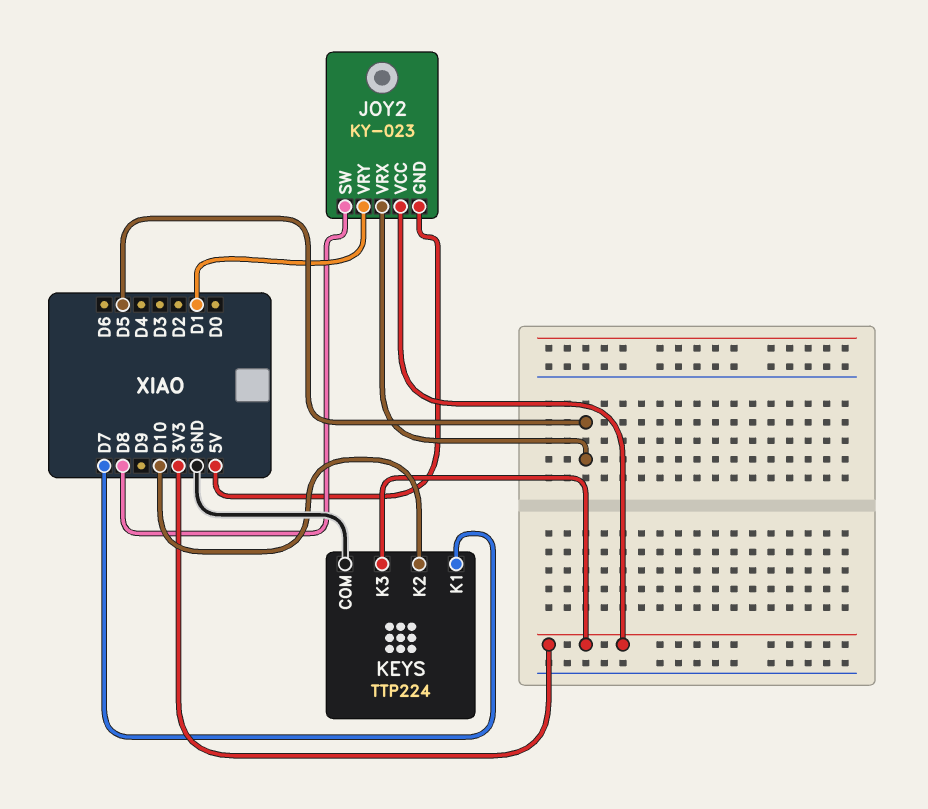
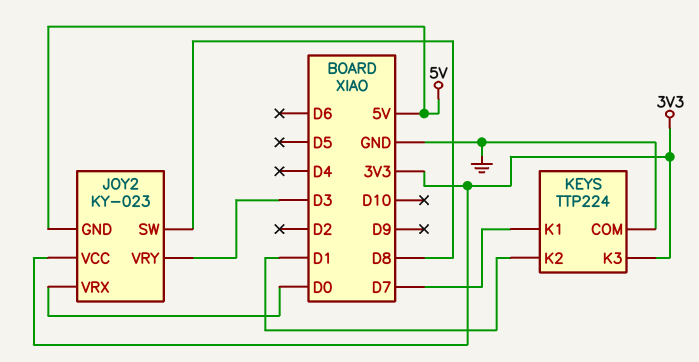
JOY2 pin VRX: D5 -> D0
JOY2 pin VRY: D1 -> D3
KEYS pin K2: D10 -> D1

